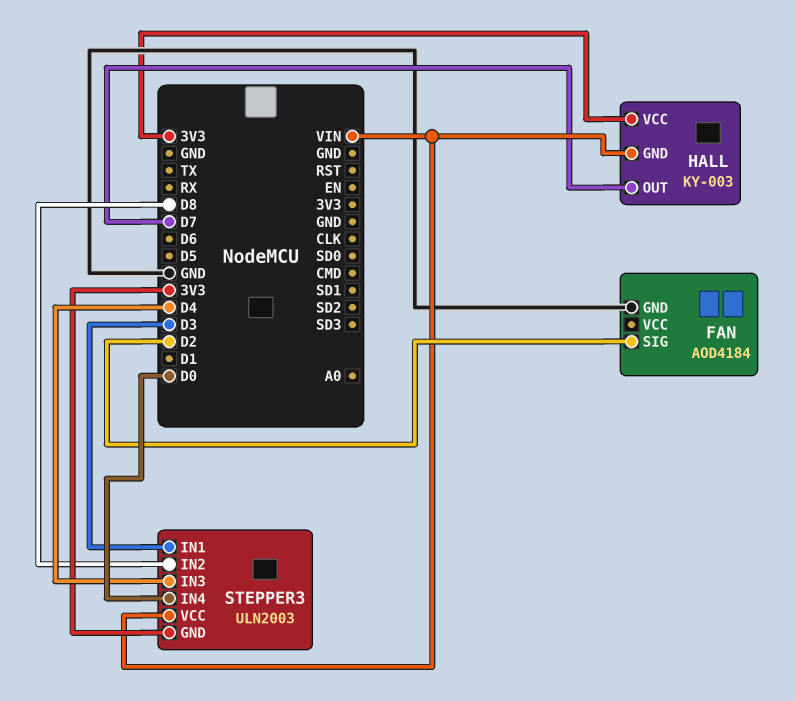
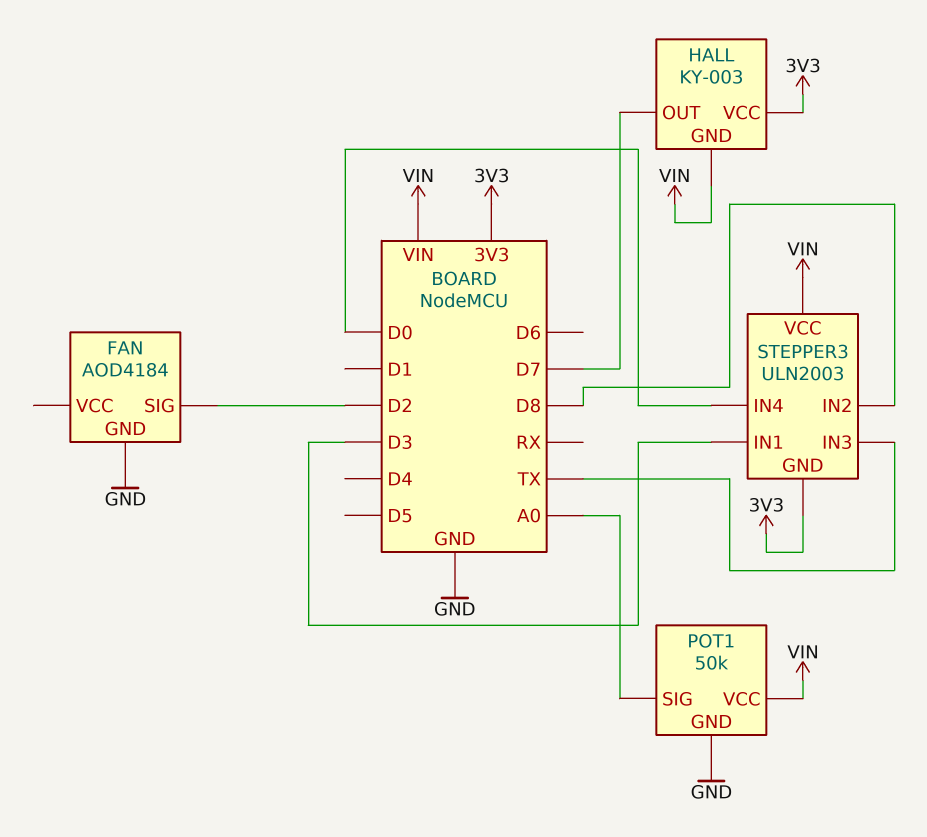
POT1: none -> 50k
POT1 pin GND: none -> GND
POT1 pin SIG: none -> A0
POT1 pin VCC: none -> VIN
STEPPER3 pin IN3: D4 -> TX

